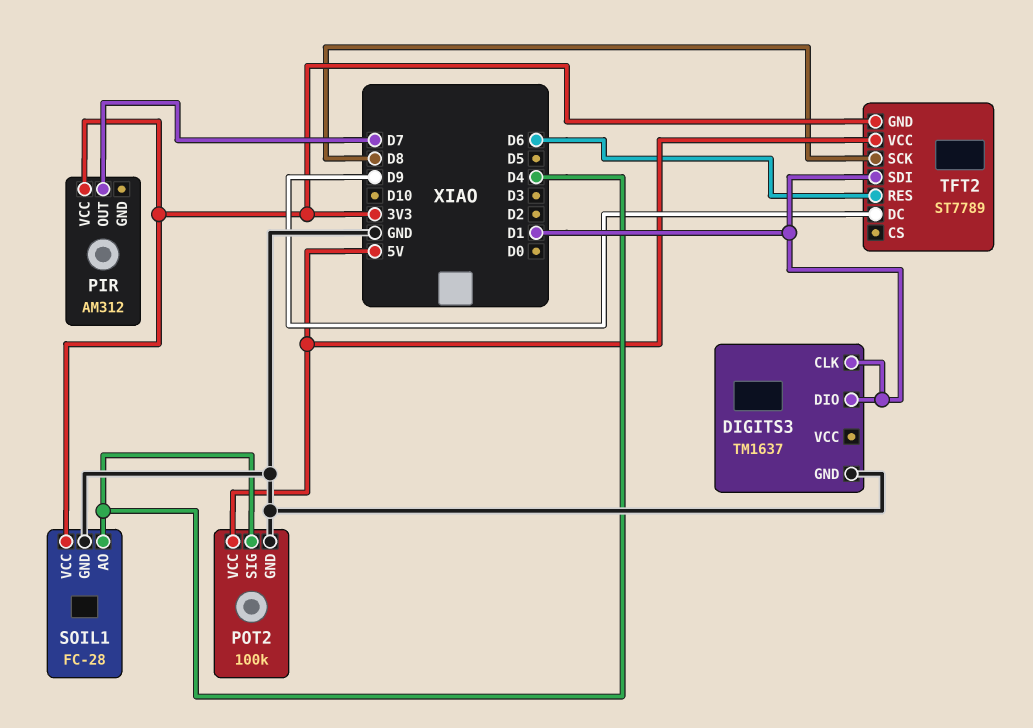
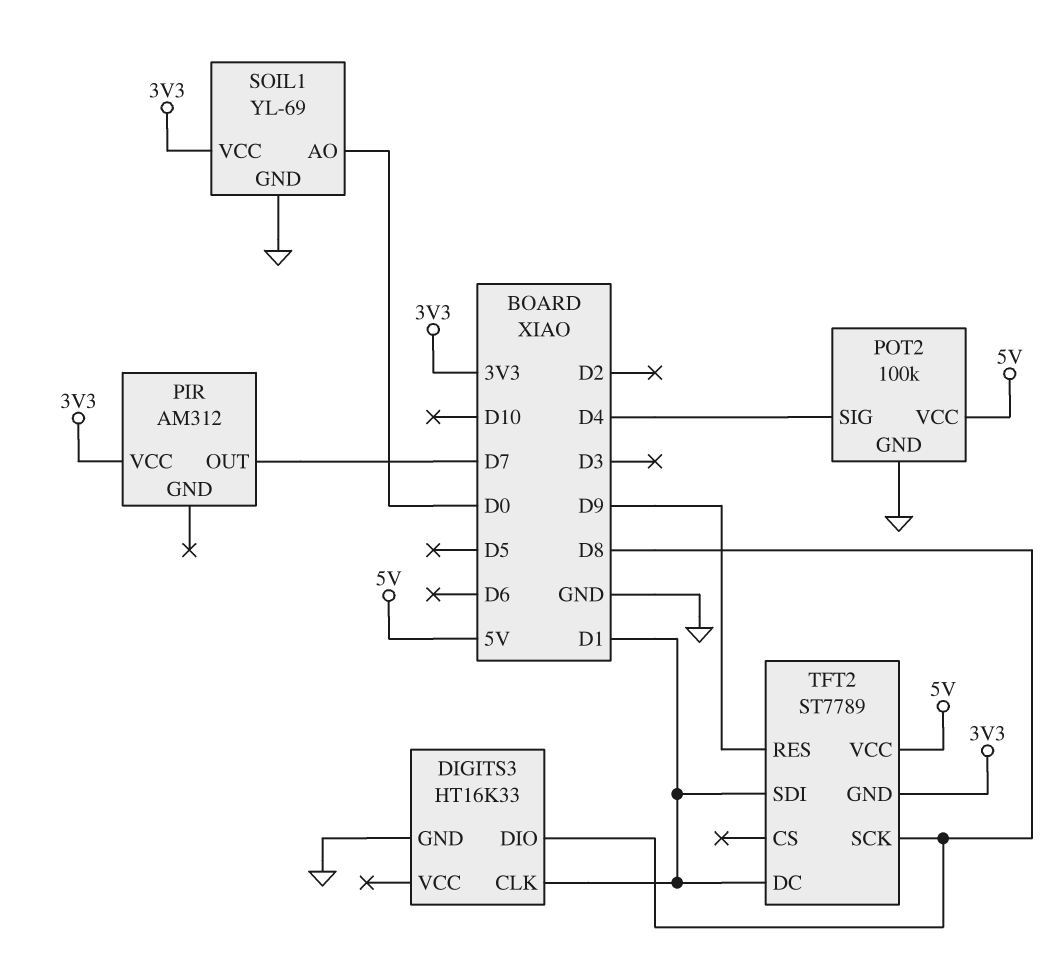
DIGITS3: TM1637 -> HT16K33
DIGITS3 pin DIO: D1 -> D8
SOIL1: FC-28 -> YL-69
SOIL1 pin AO: D4 -> D0
TFT2 pin DC: D9 -> D1
TFT2 pin RES: D6 -> D9

